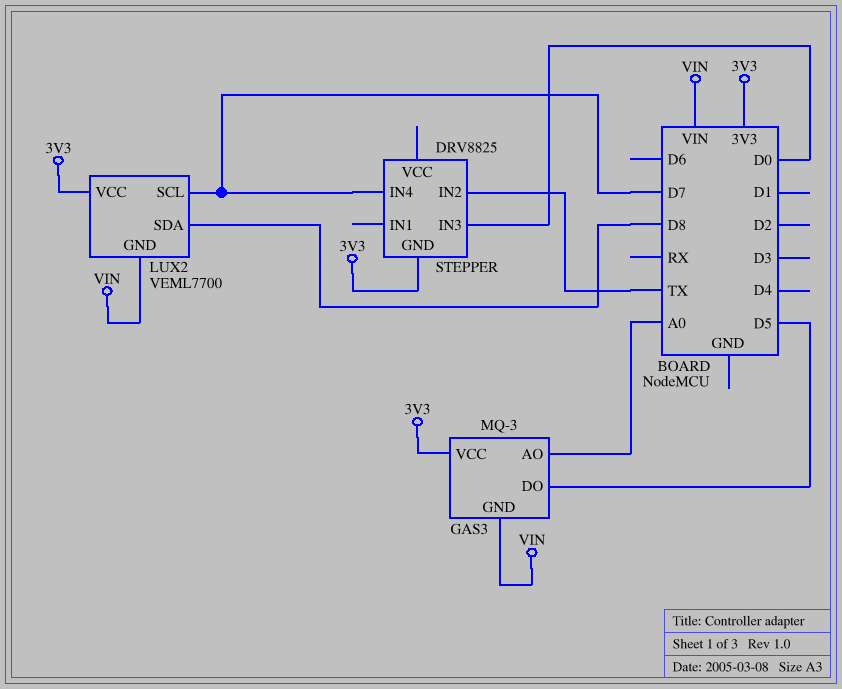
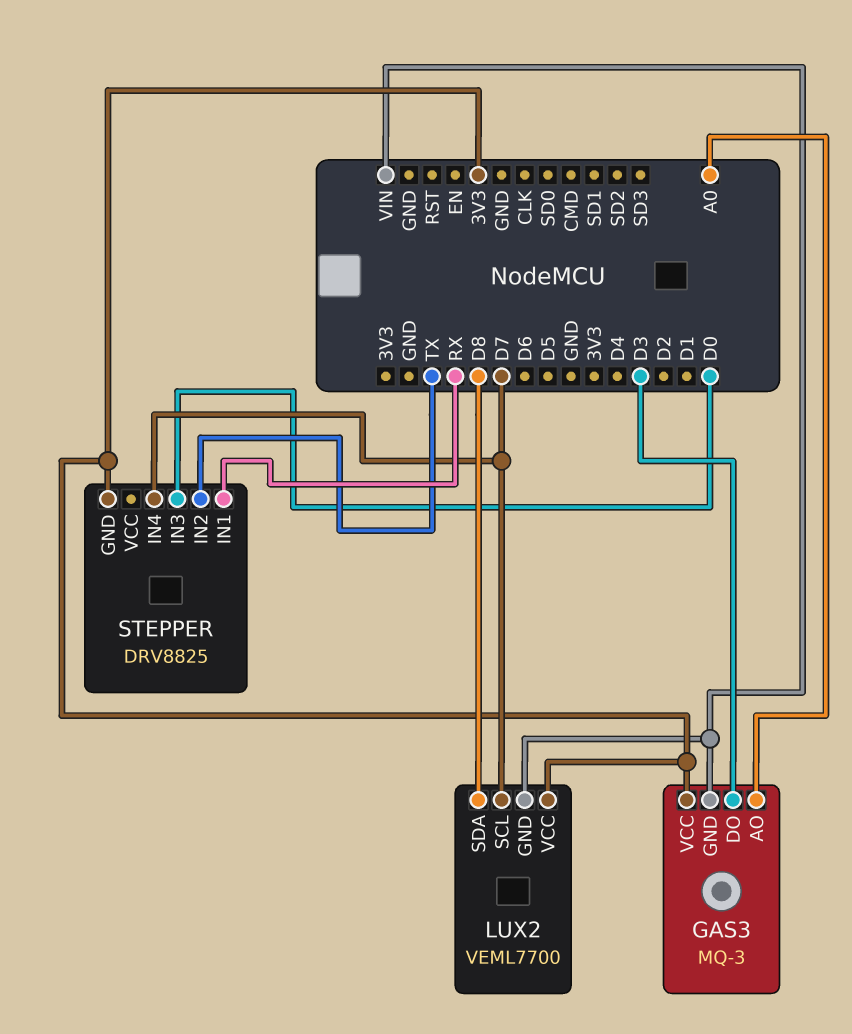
GAS3 pin DO: D5 -> D3
STEPPER pin IN1: none -> RX

